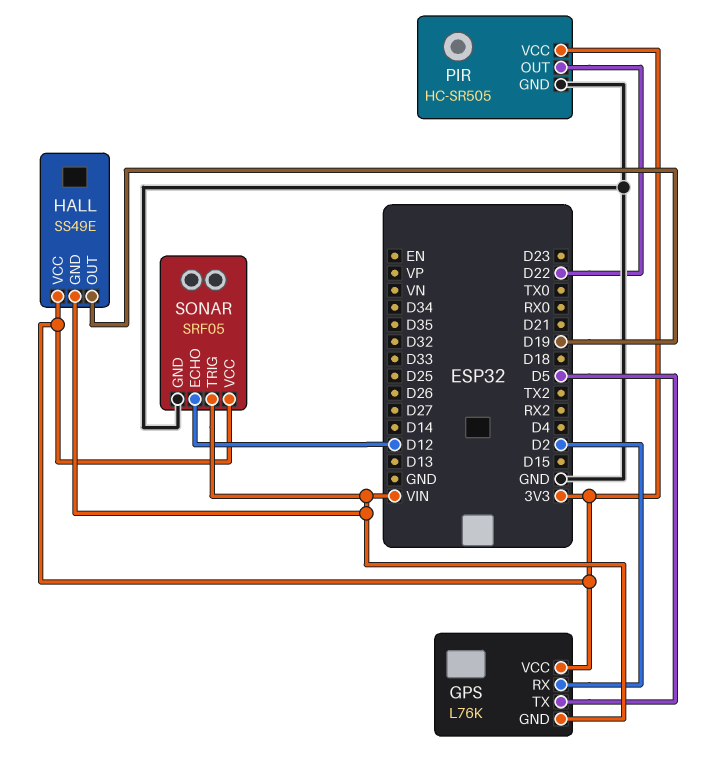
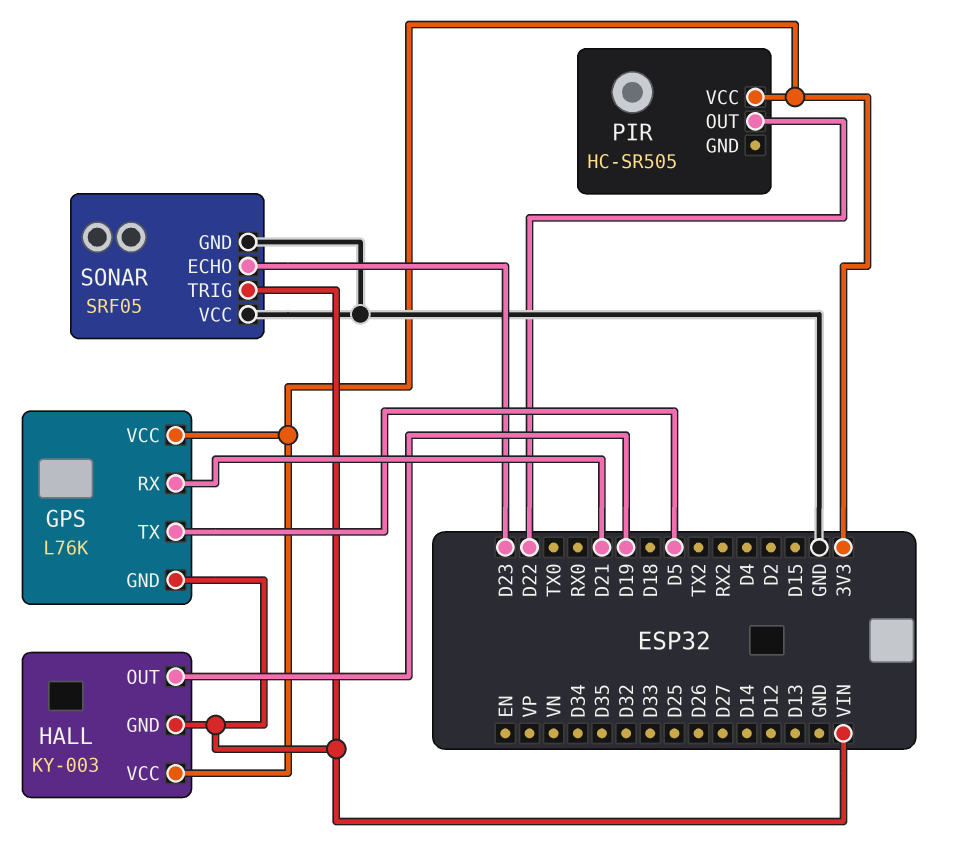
GPS pin RX: D2 -> D21
HALL: SS49E -> KY-003
PIR pin GND: GND -> none
SONAR pin ECHO: D12 -> D23
SONAR pin VCC: 3V3 -> GND

